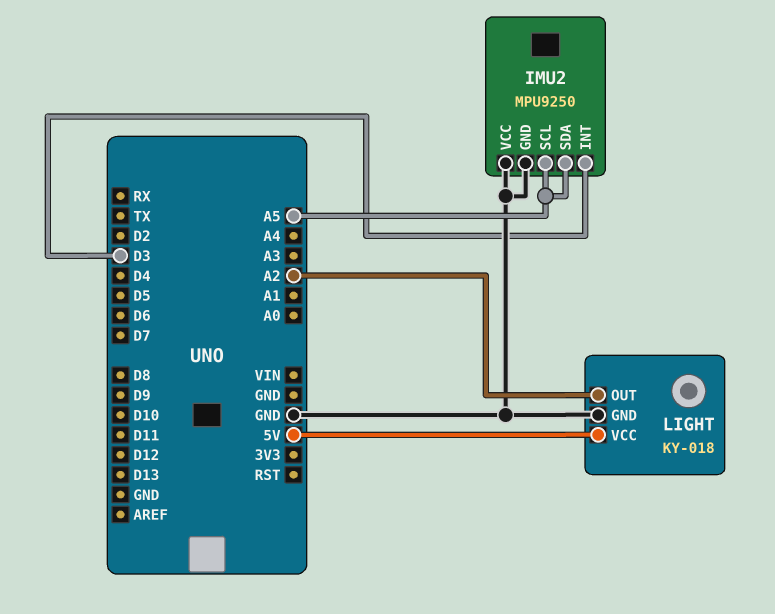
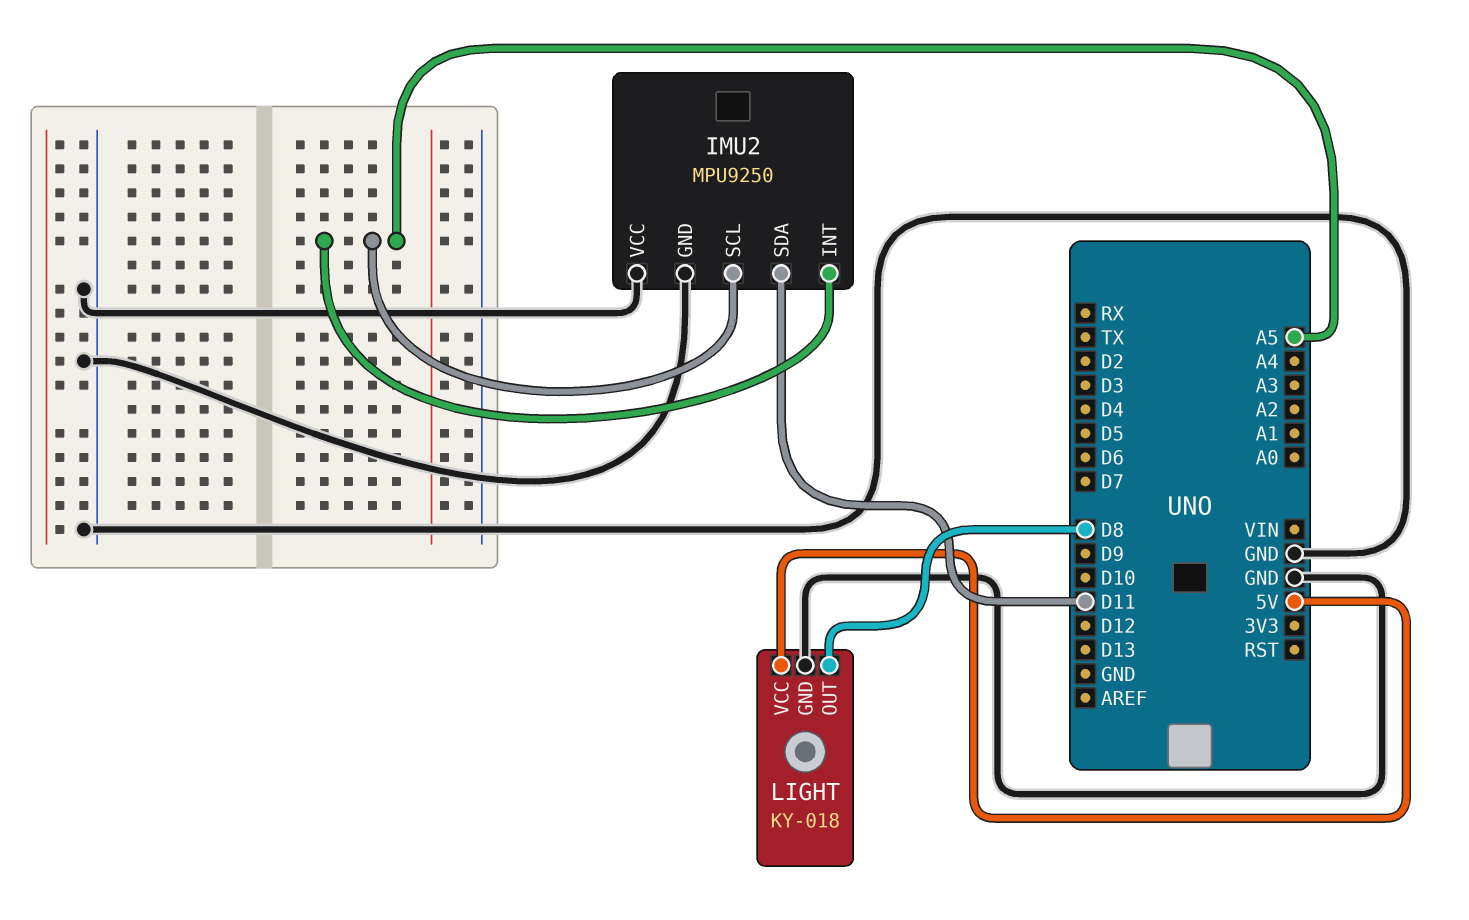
IMU2 pin INT: D3 -> A5
IMU2 pin SDA: A5 -> D11
LIGHT pin OUT: A2 -> D8

